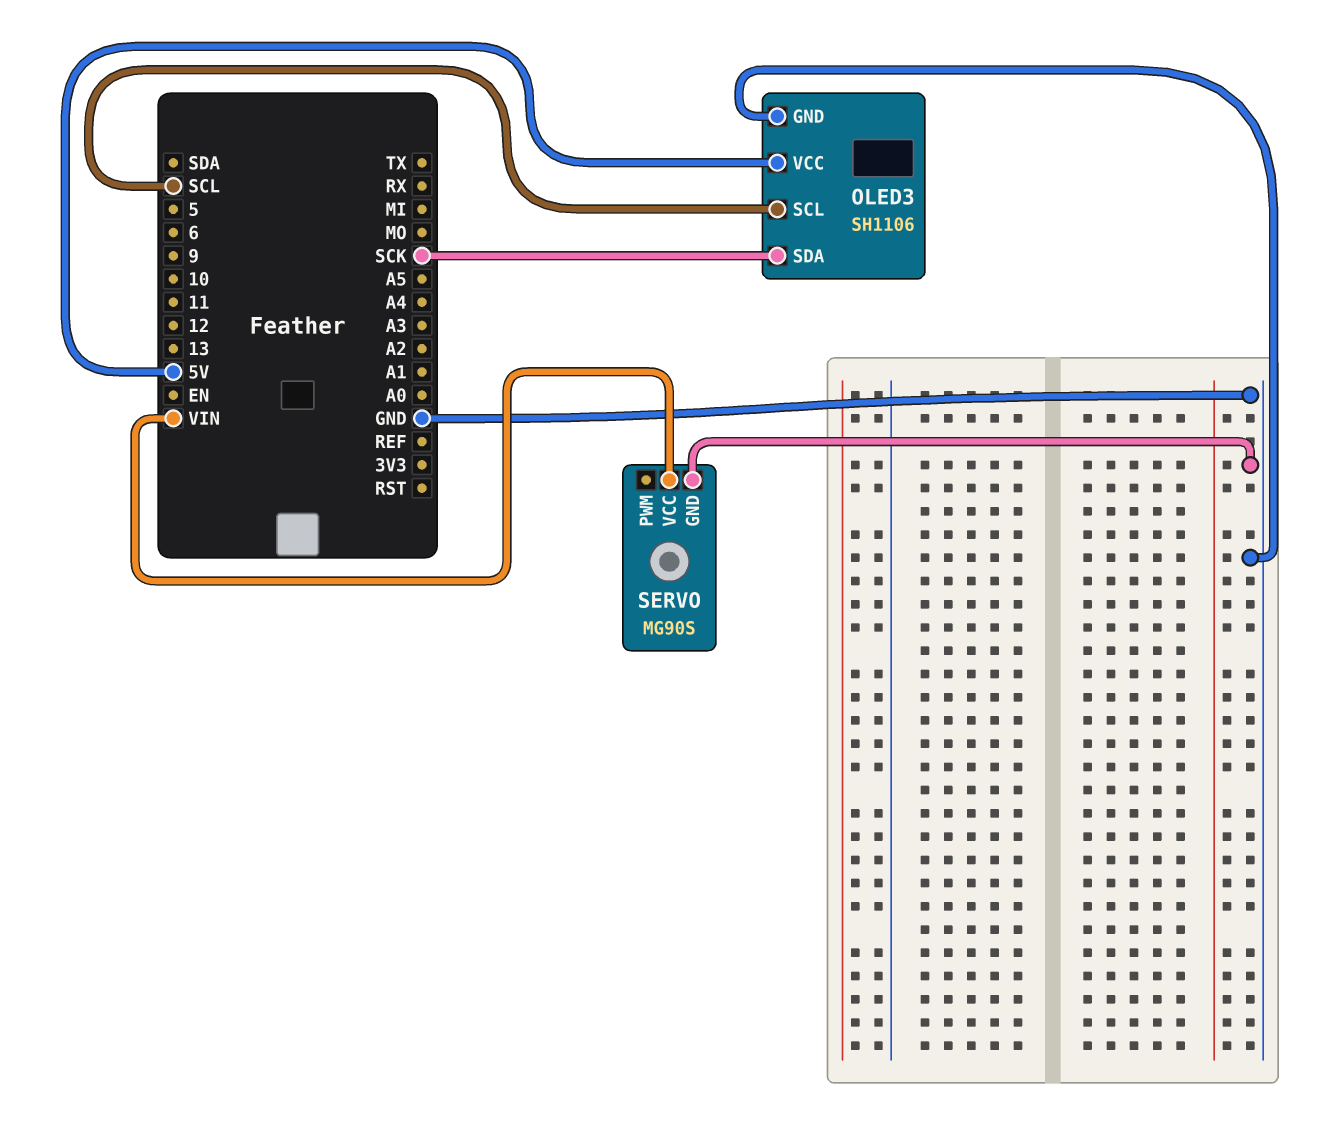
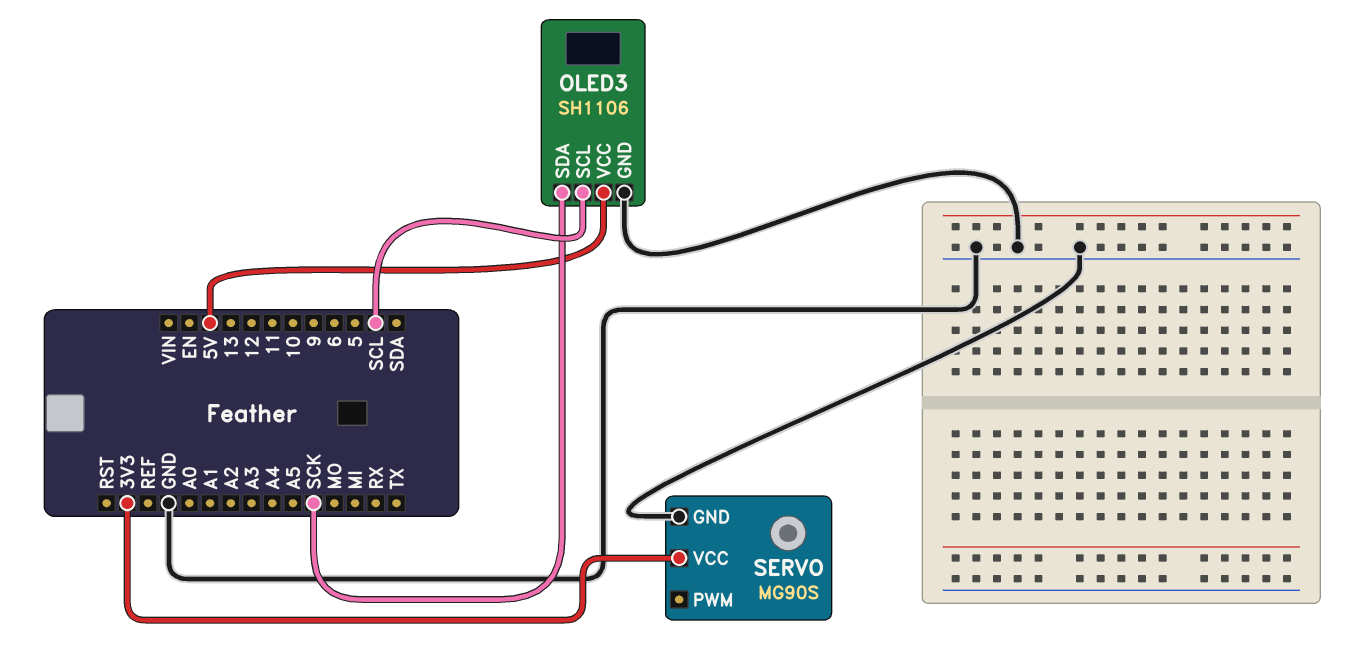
SERVO pin VCC: VIN -> 3V3

